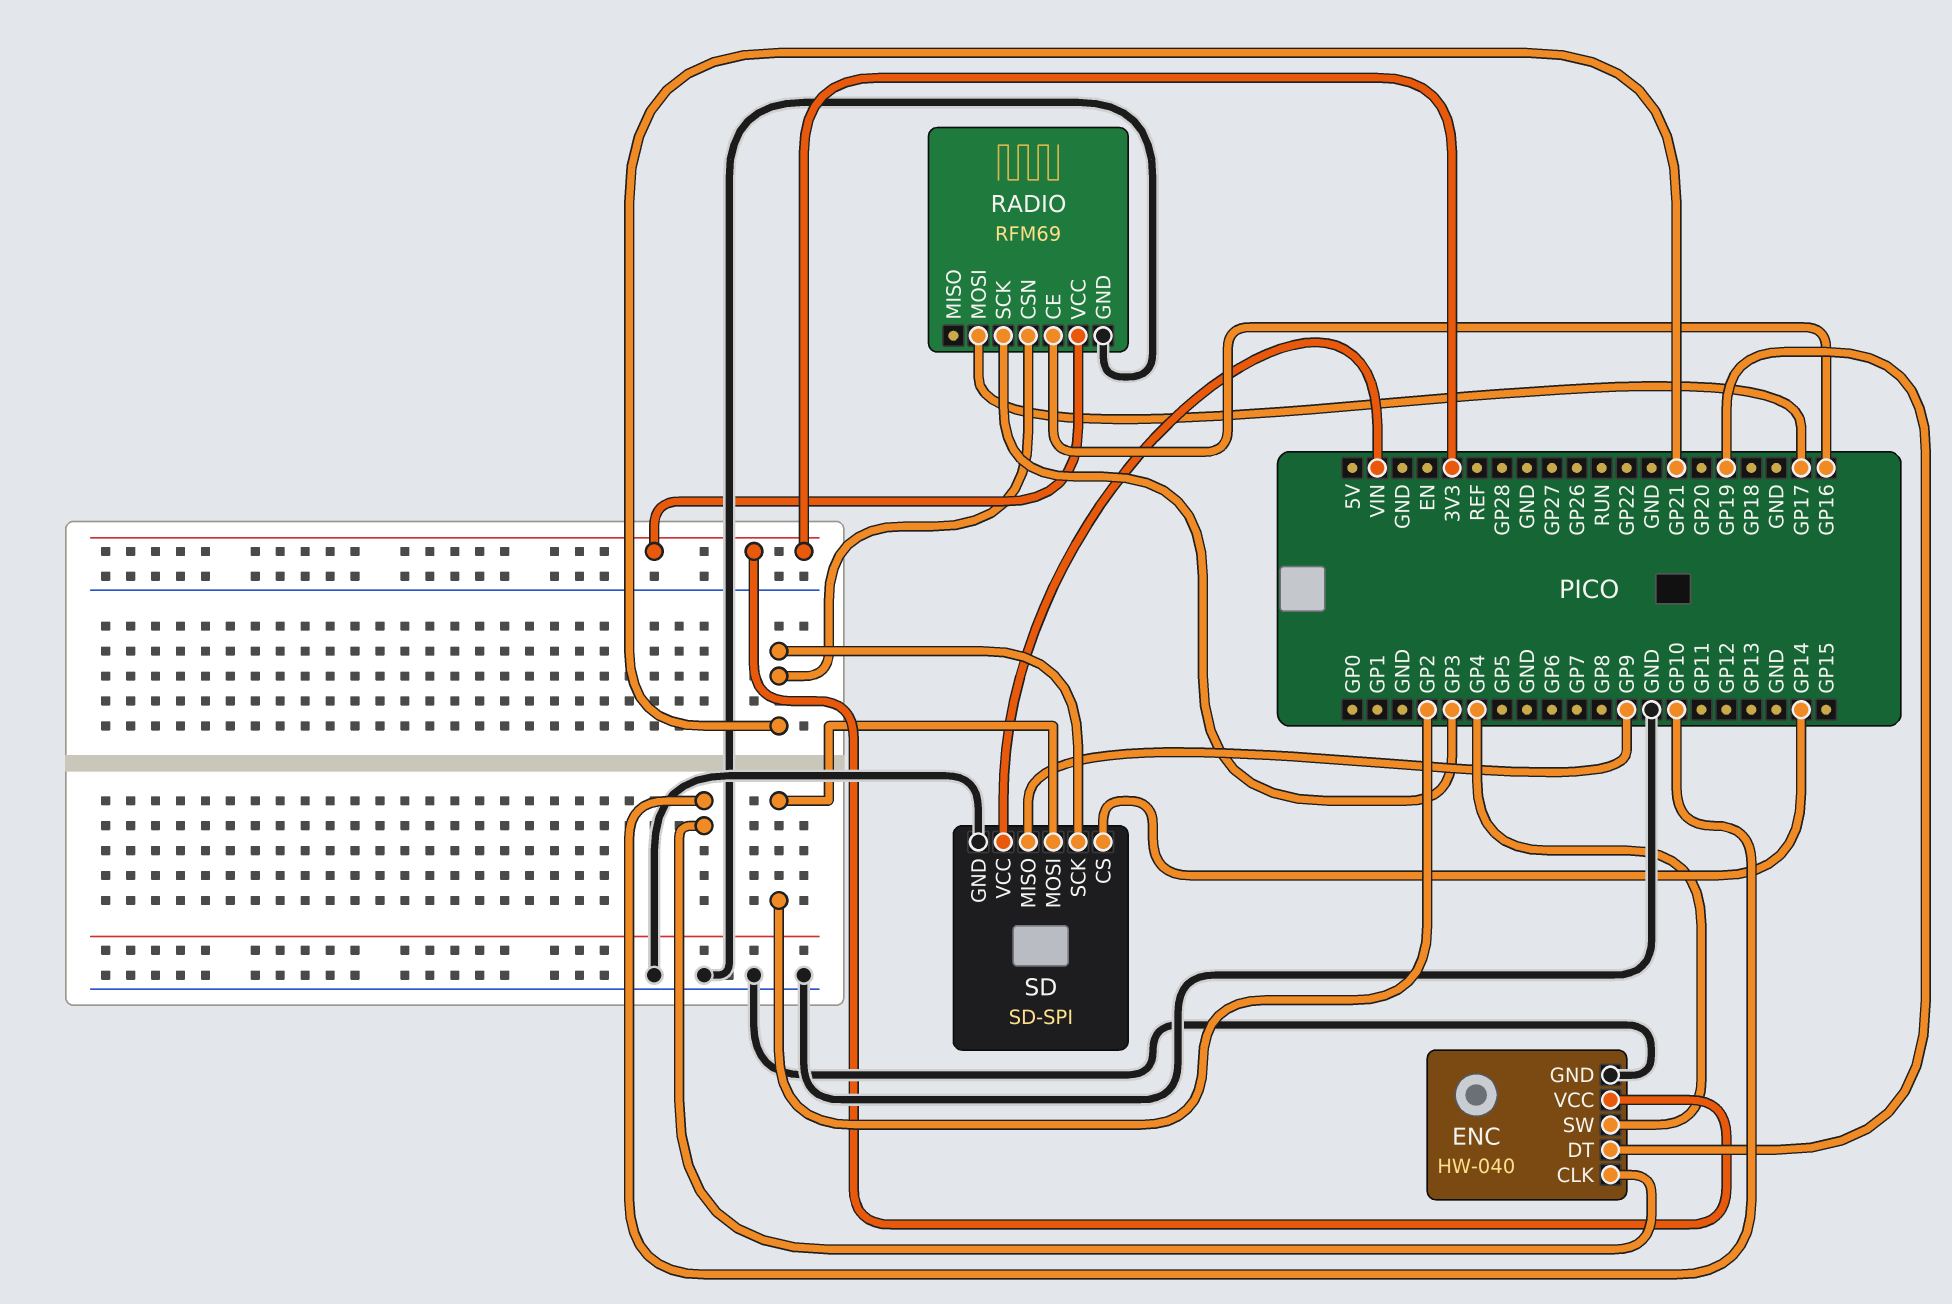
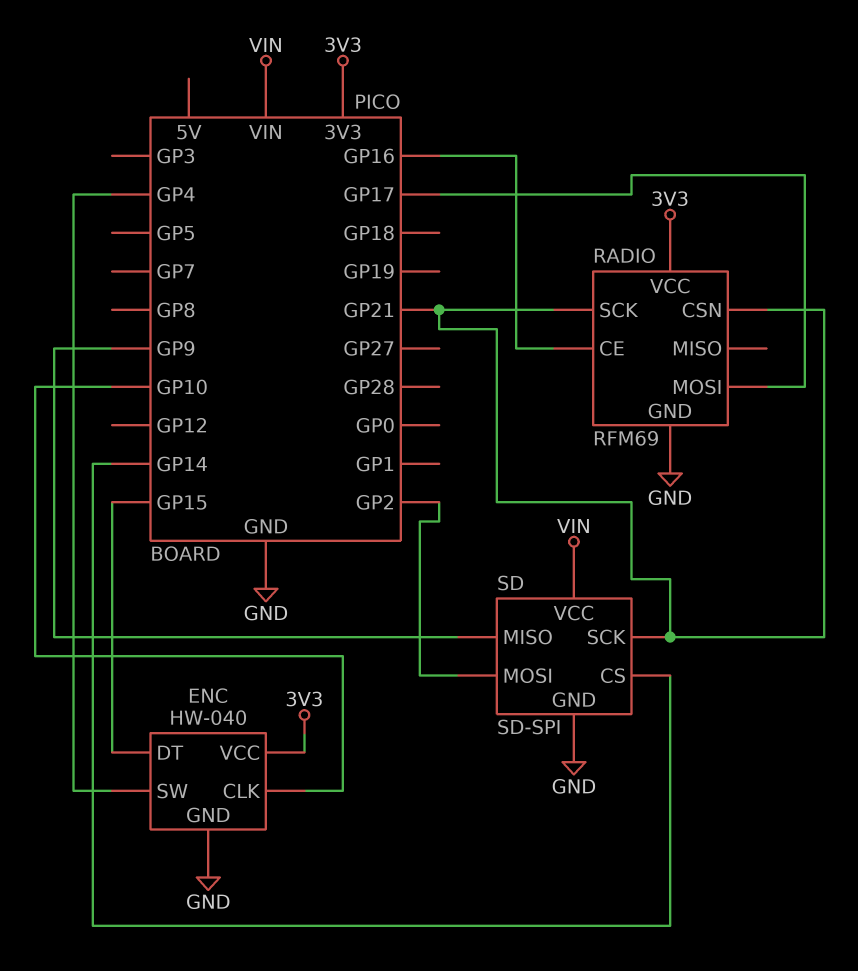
ENC pin DT: GP19 -> GP15
RADIO pin SCK: GP3 -> GP21

